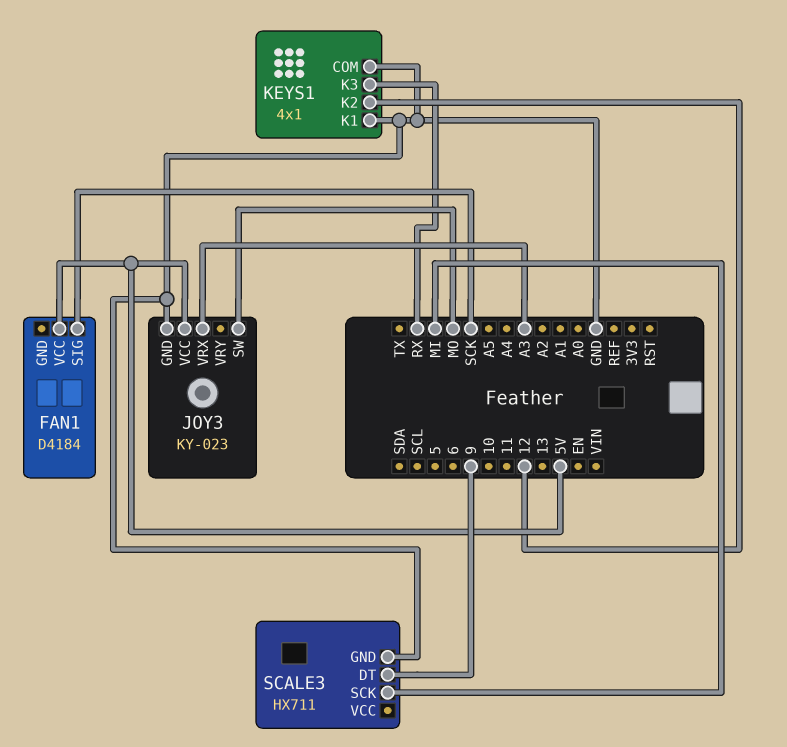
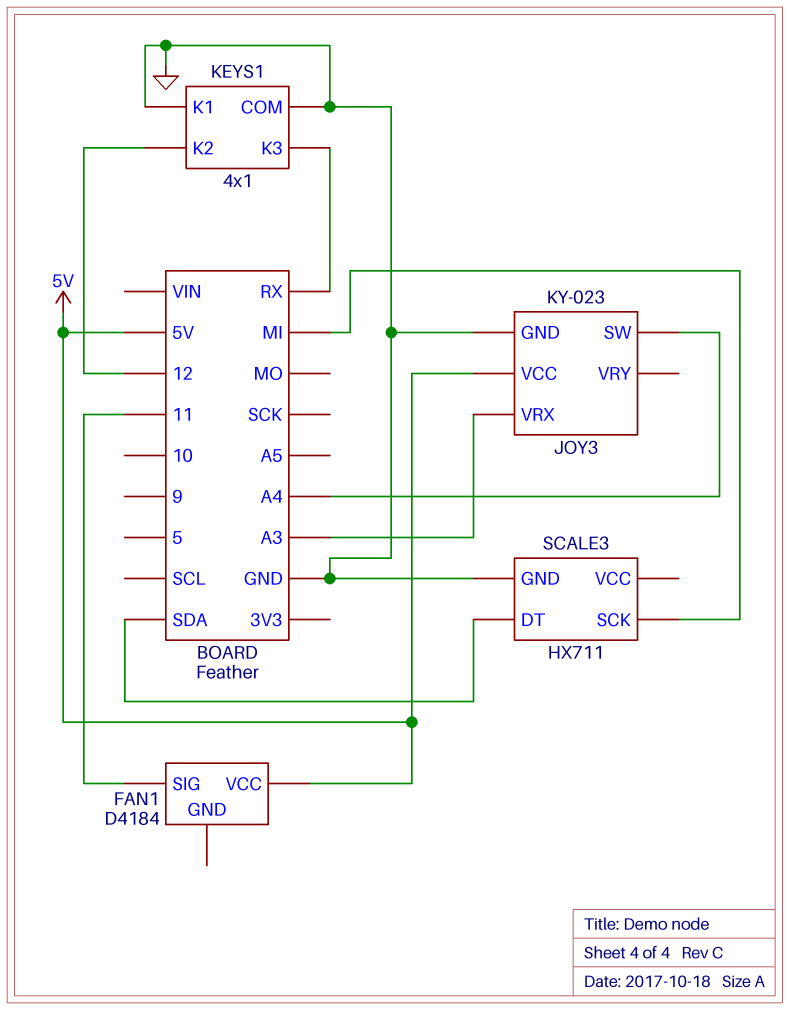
FAN1 pin SIG: SCK -> 11
JOY3 pin SW: MO -> A4
SCALE3 pin DT: 9 -> SDA

